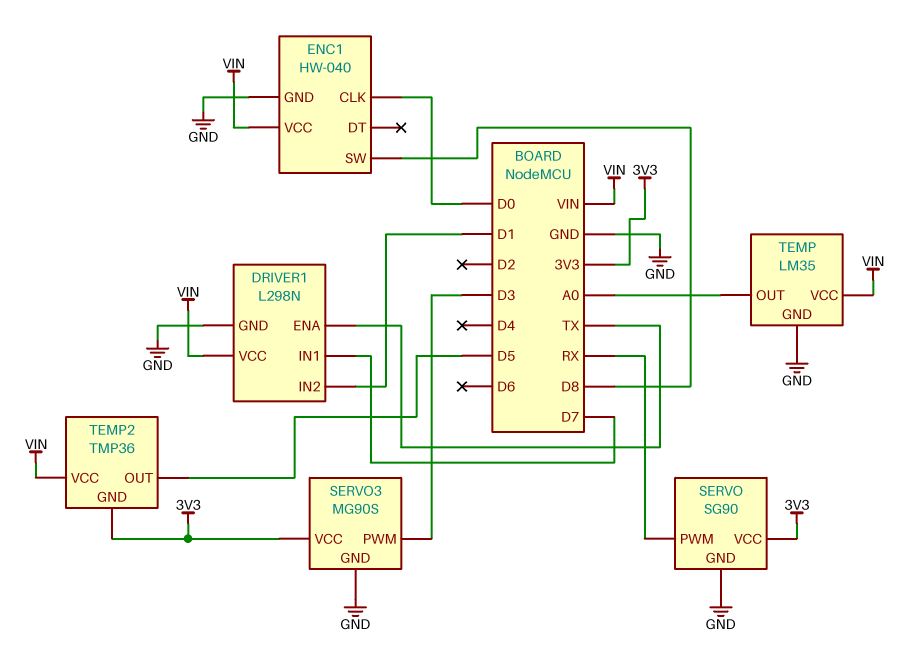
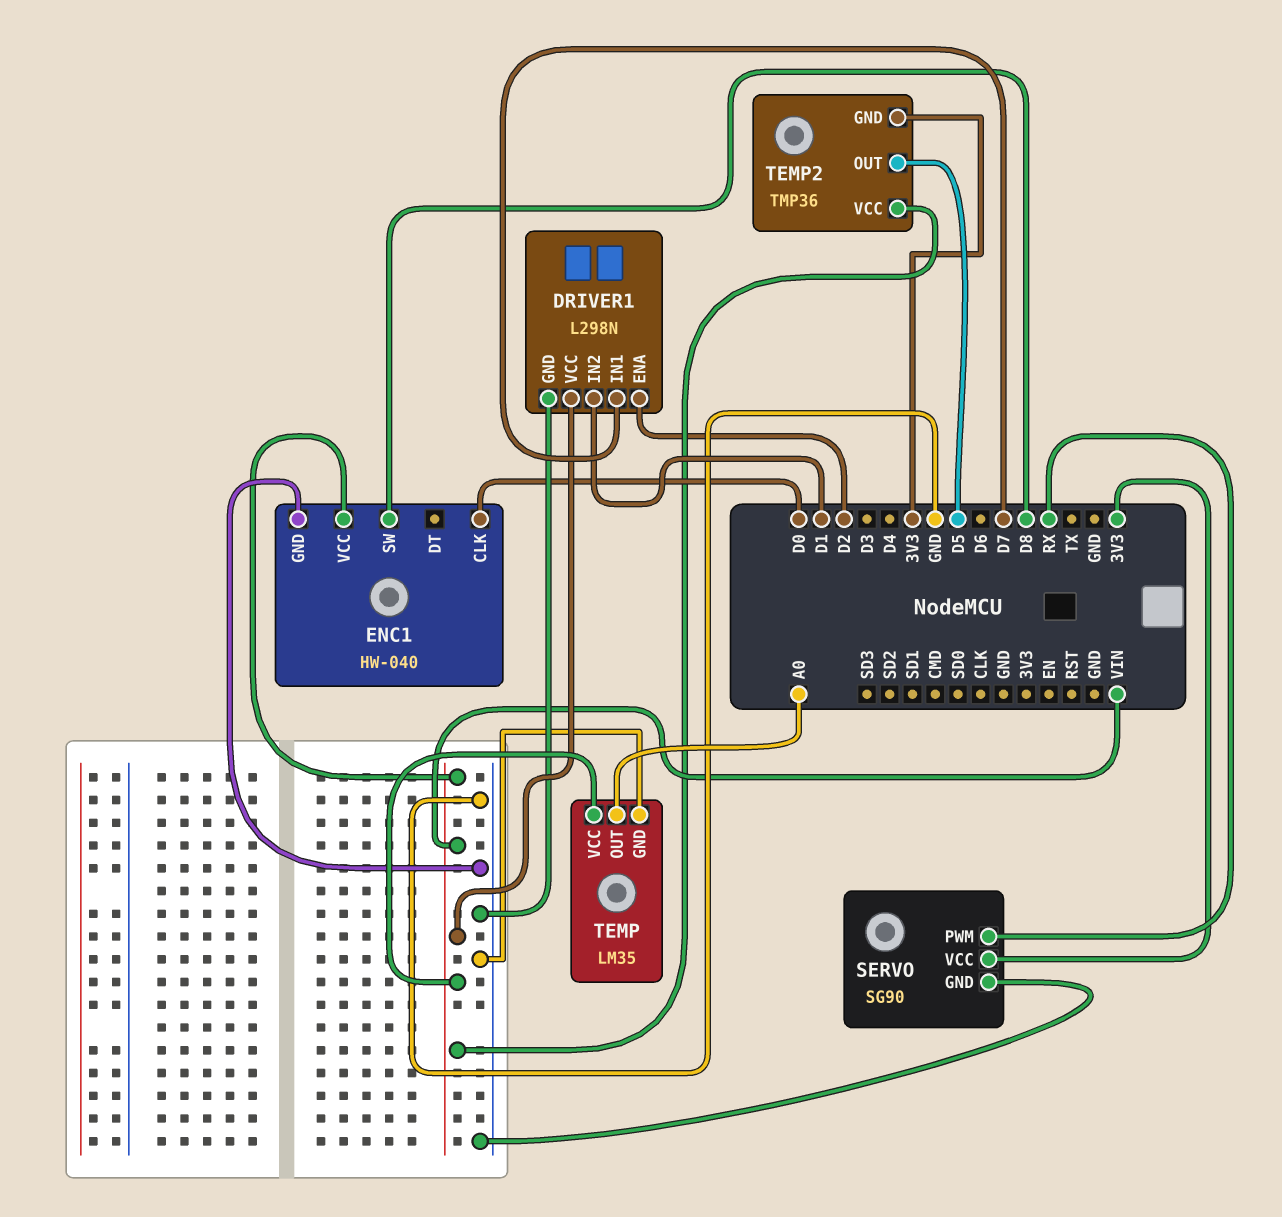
DRIVER1 pin ENA: TX -> D2
SERVO3: MG90S -> none
SERVO3 pin GND: GND -> none
SERVO3 pin PWM: D3 -> none
SERVO3 pin VCC: 3V3 -> none

